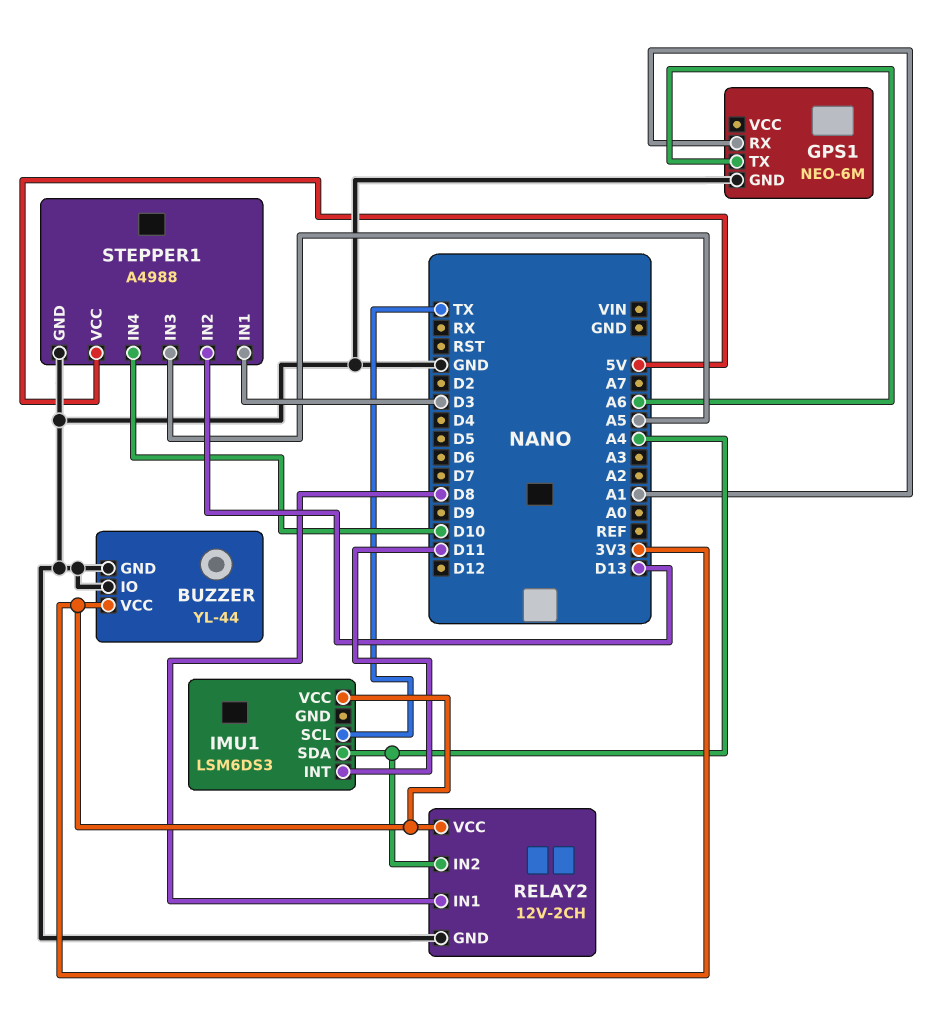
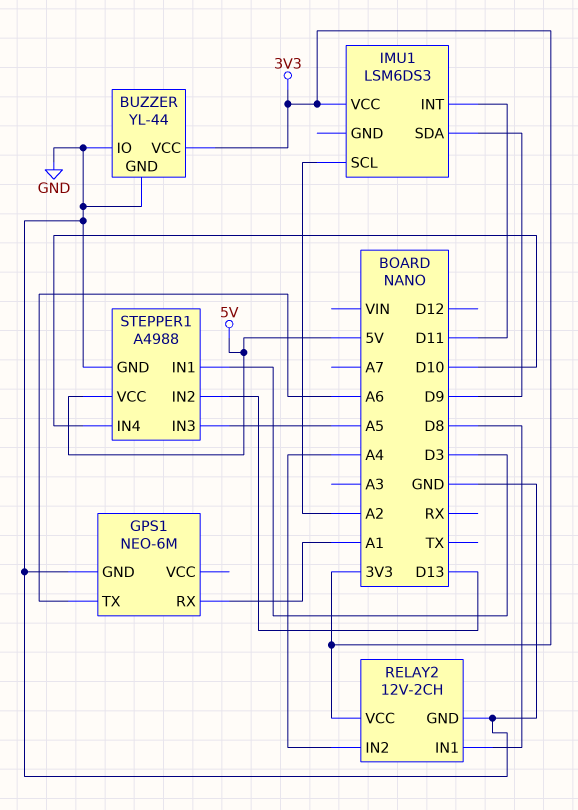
IMU1 pin SCL: TX -> A2
IMU1 pin SDA: A4 -> D9

